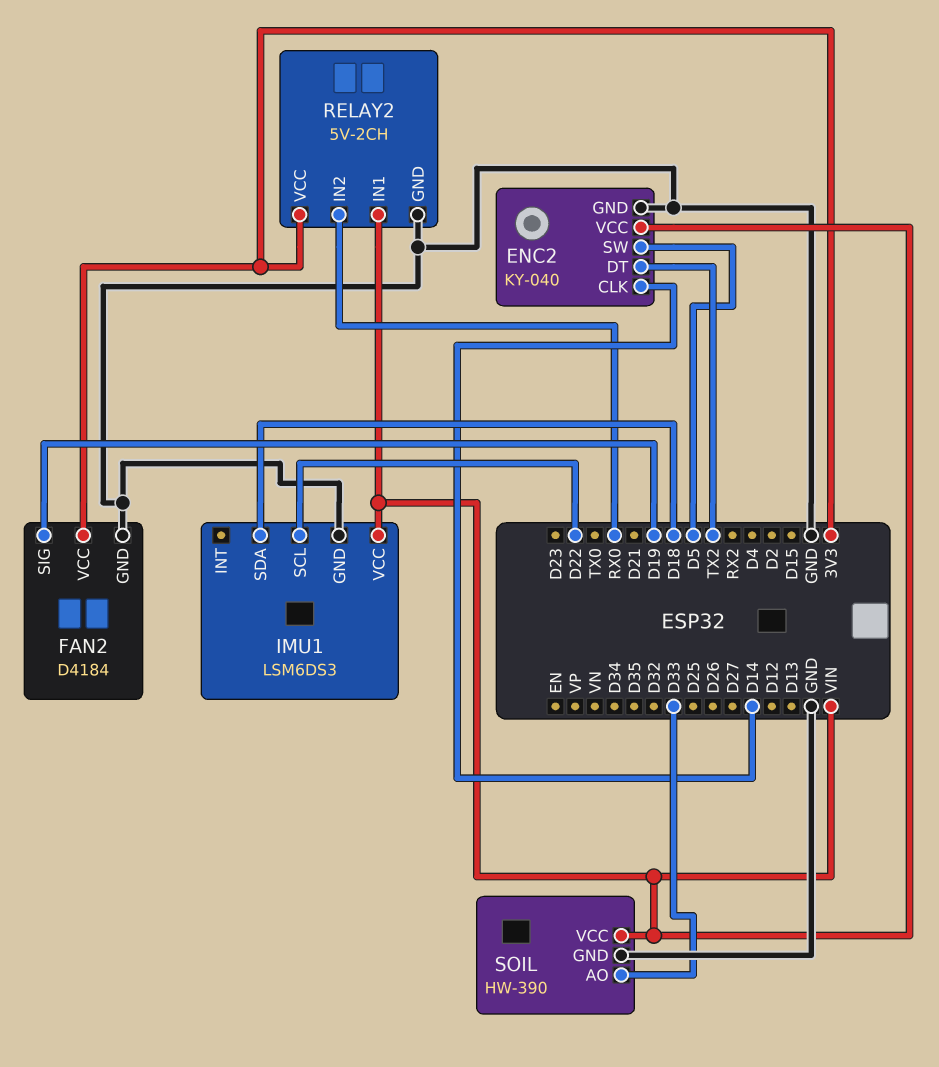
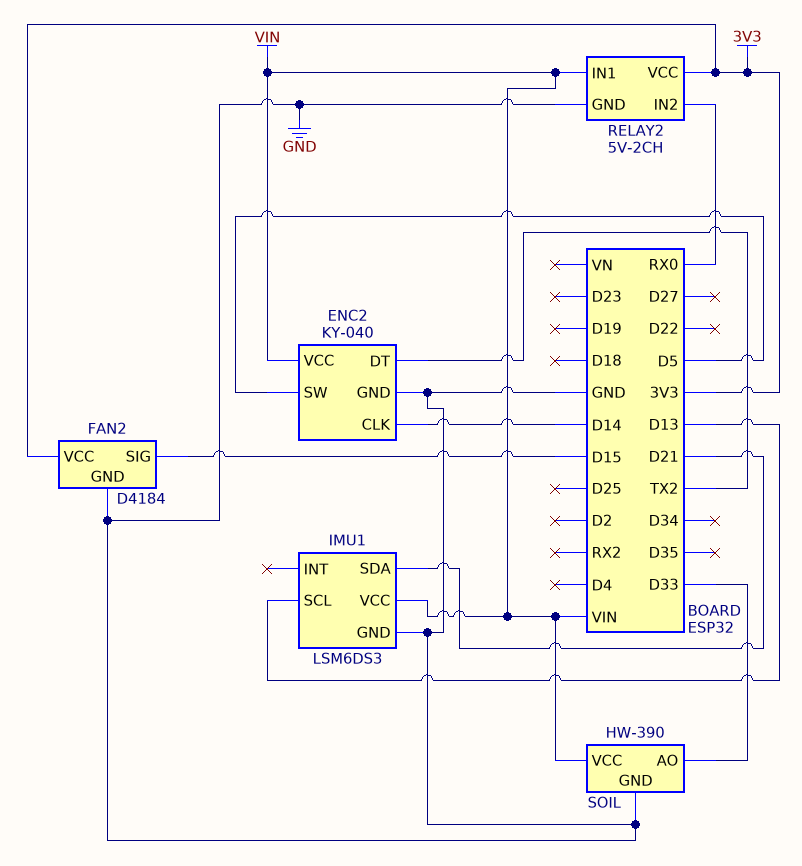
FAN2 pin SIG: D19 -> D15
IMU1 pin SCL: D22 -> D13
IMU1 pin SDA: D18 -> D21

